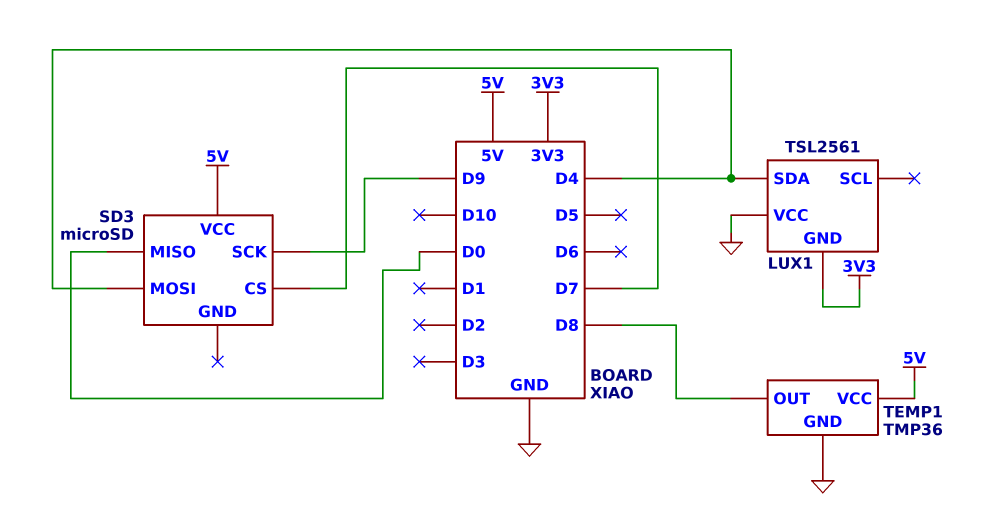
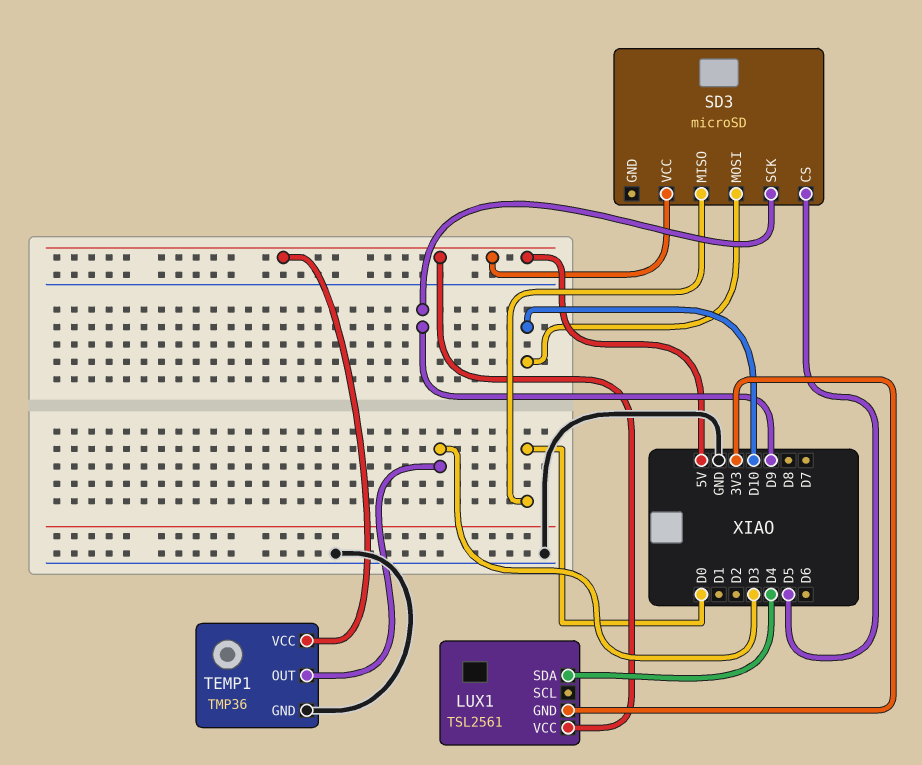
LUX1 pin VCC: GND -> 5V
SD3 pin CS: D7 -> D5
SD3 pin MOSI: D4 -> D10
TEMP1 pin OUT: D8 -> D3

